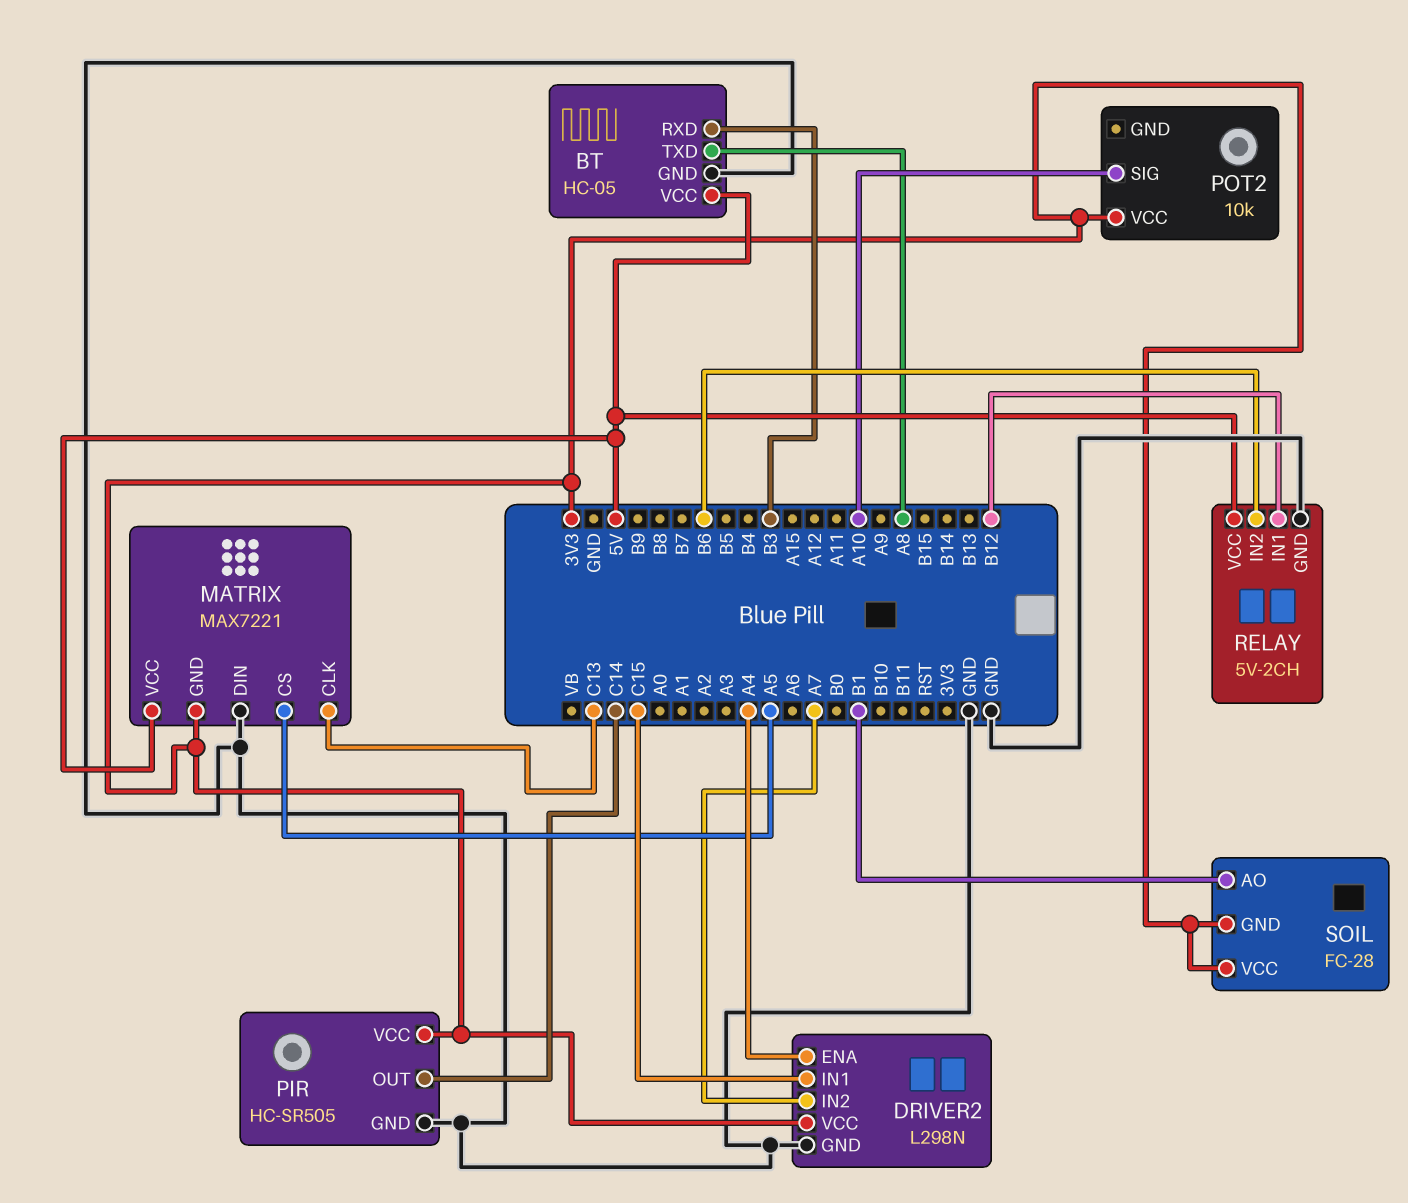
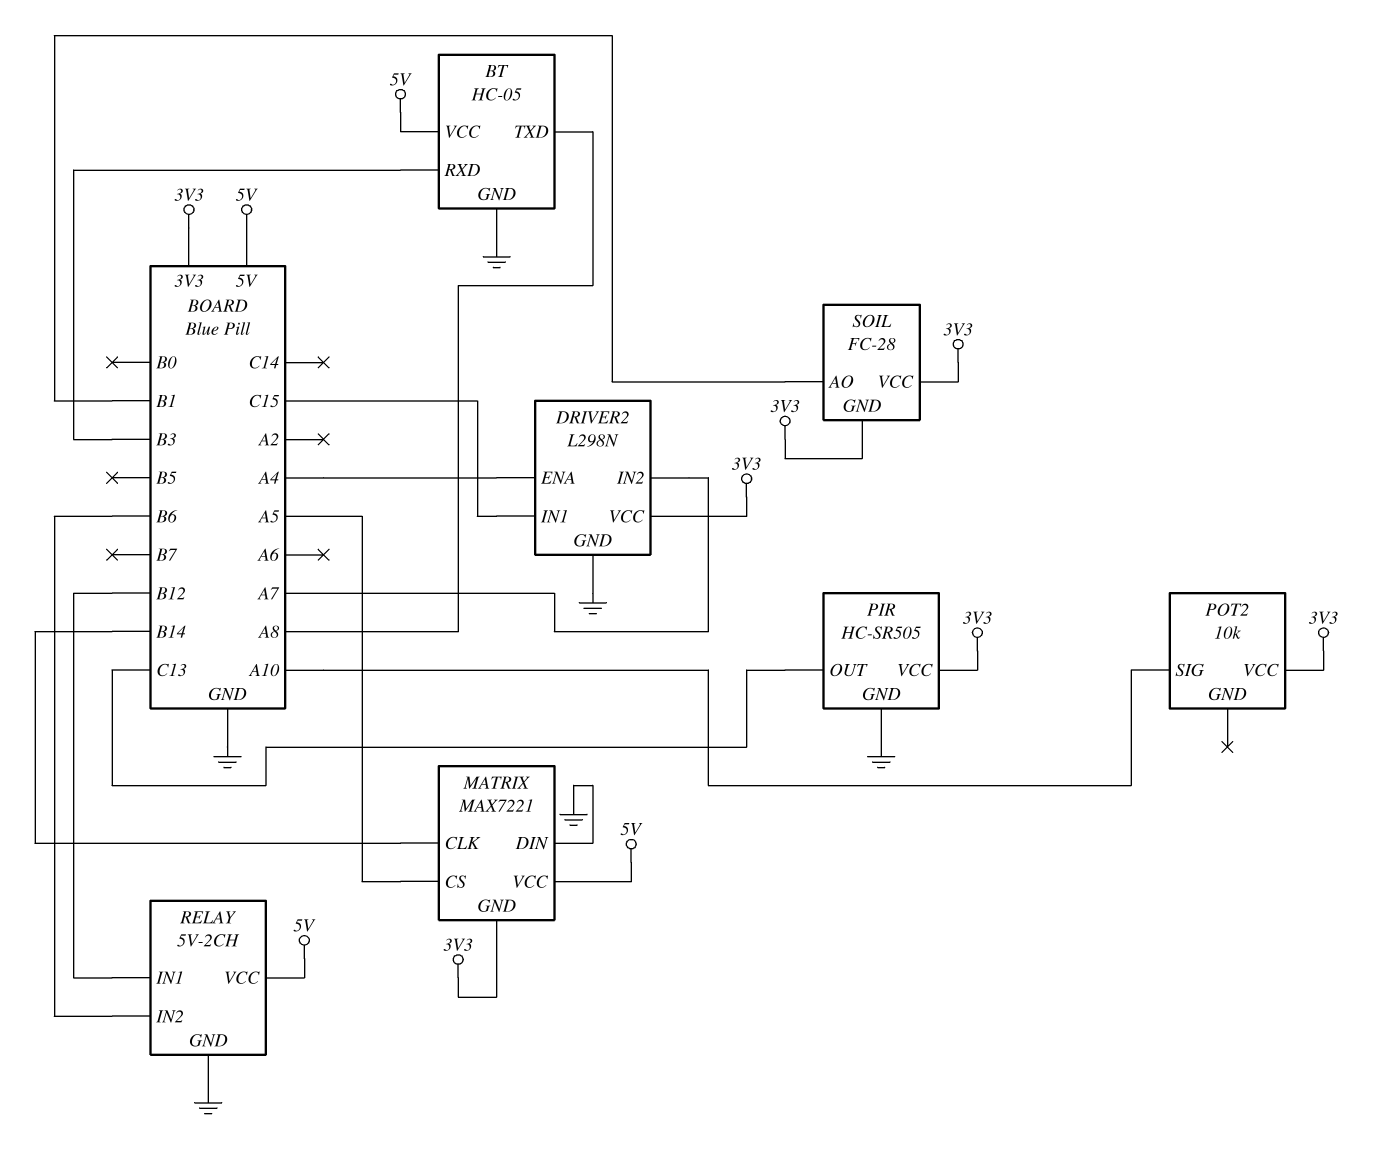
MATRIX pin CLK: C13 -> B14
PIR pin OUT: C14 -> C13

